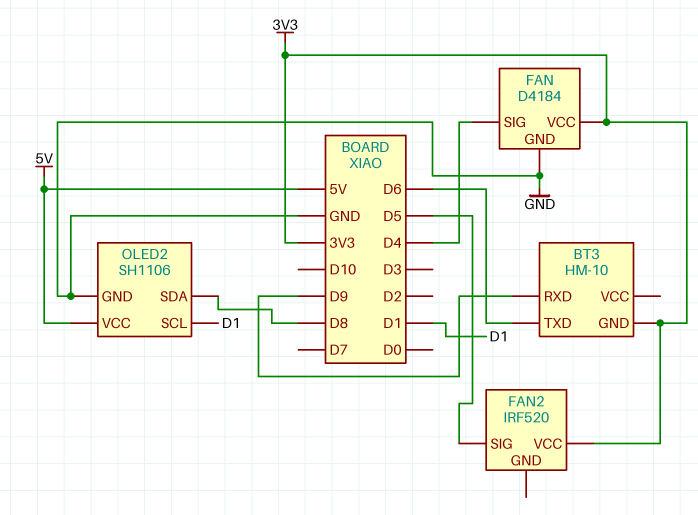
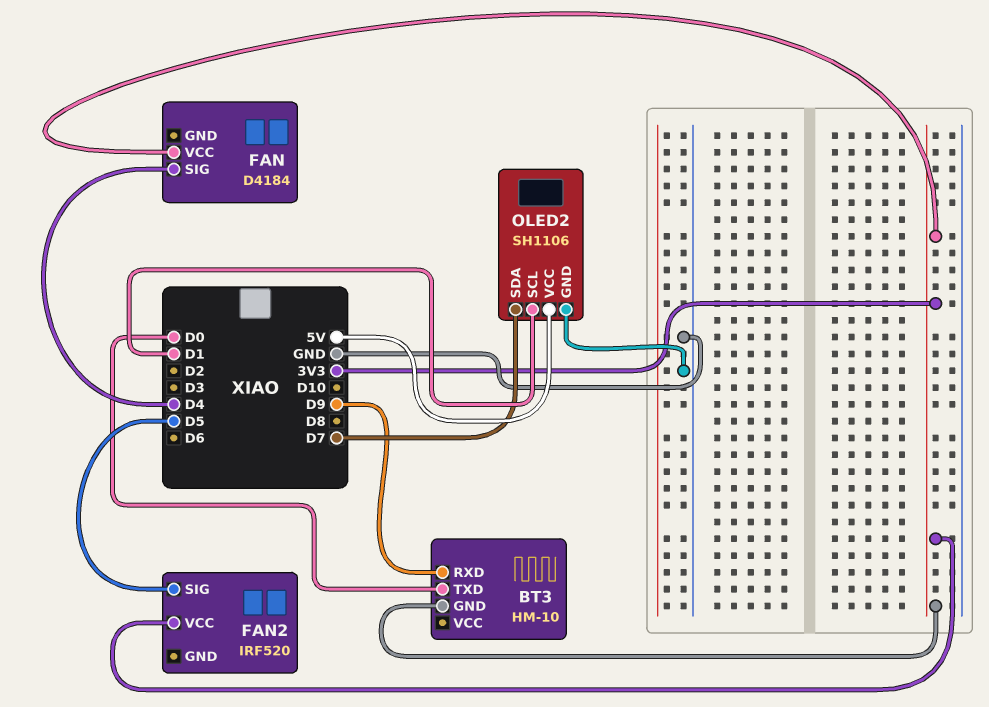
BT3 pin TXD: D6 -> D0
FAN pin GND: GND -> none
OLED2 pin SDA: D8 -> D7

